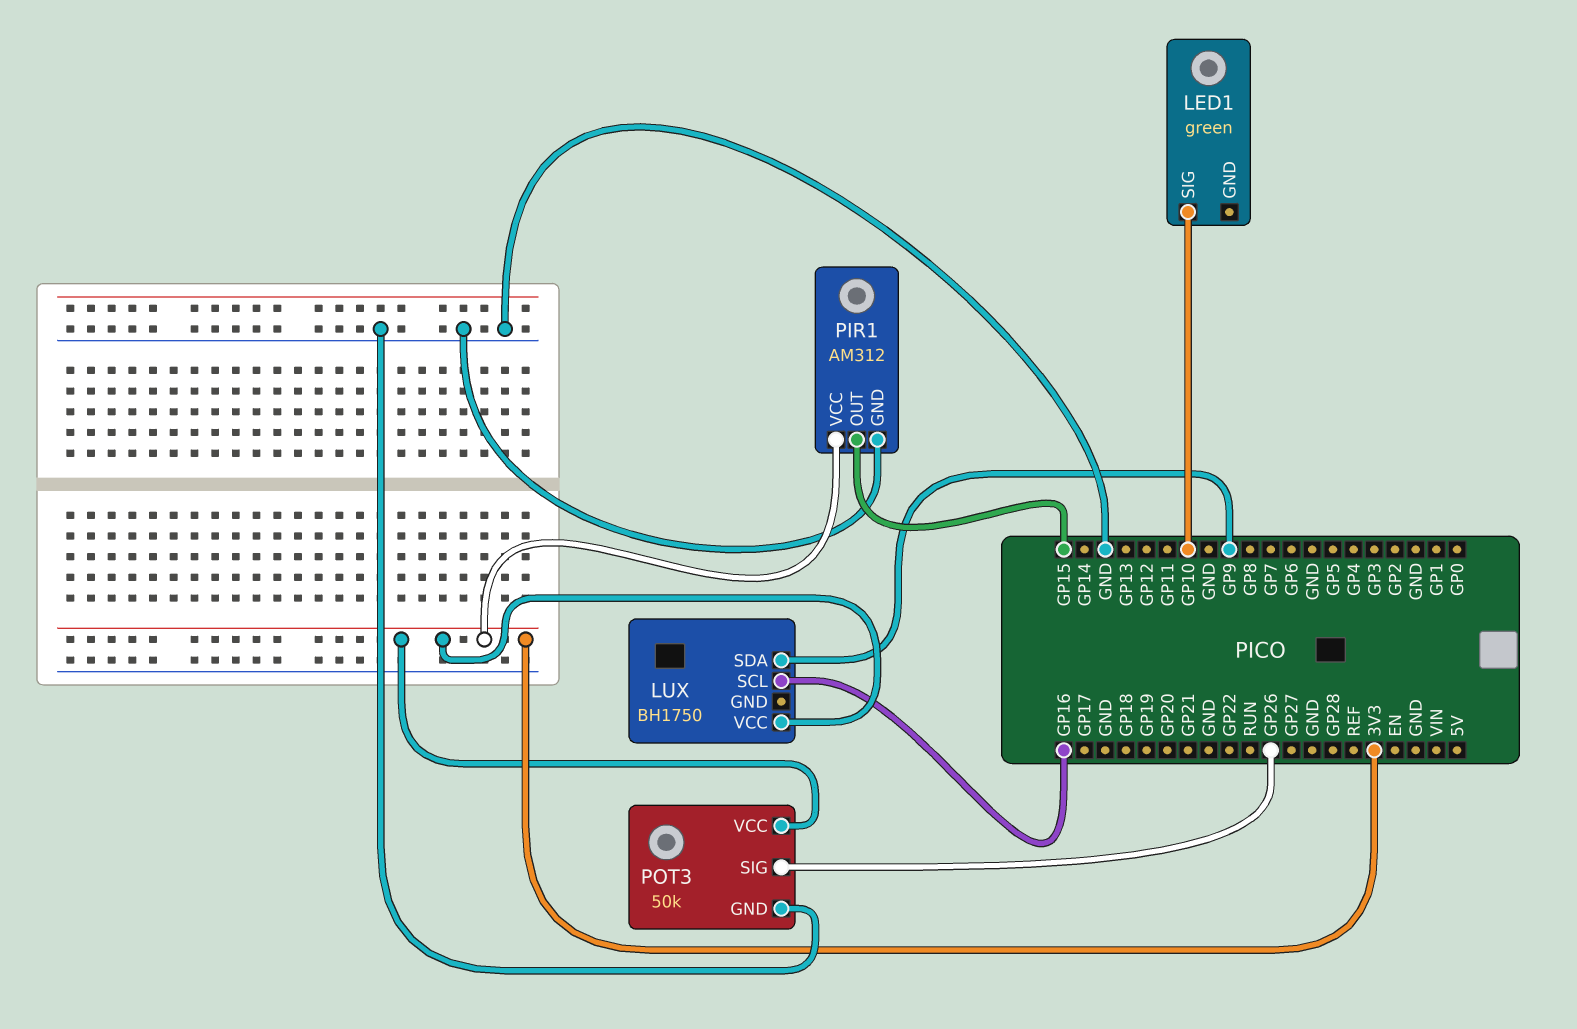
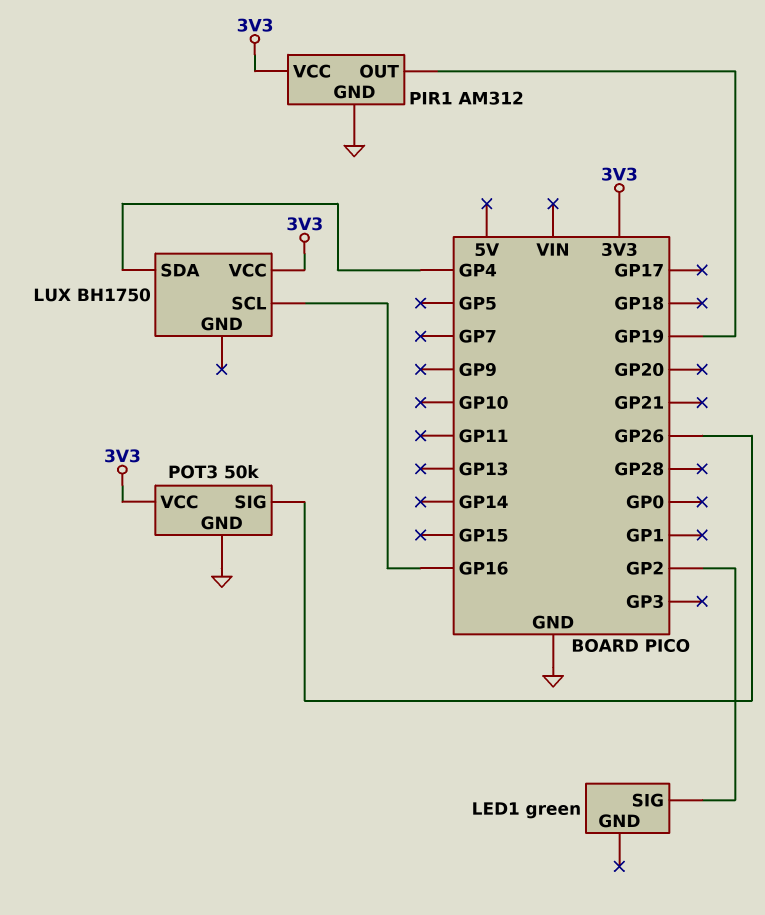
LED1 pin SIG: GP10 -> GP2
LUX pin SDA: GP9 -> GP4
PIR1 pin OUT: GP15 -> GP19

